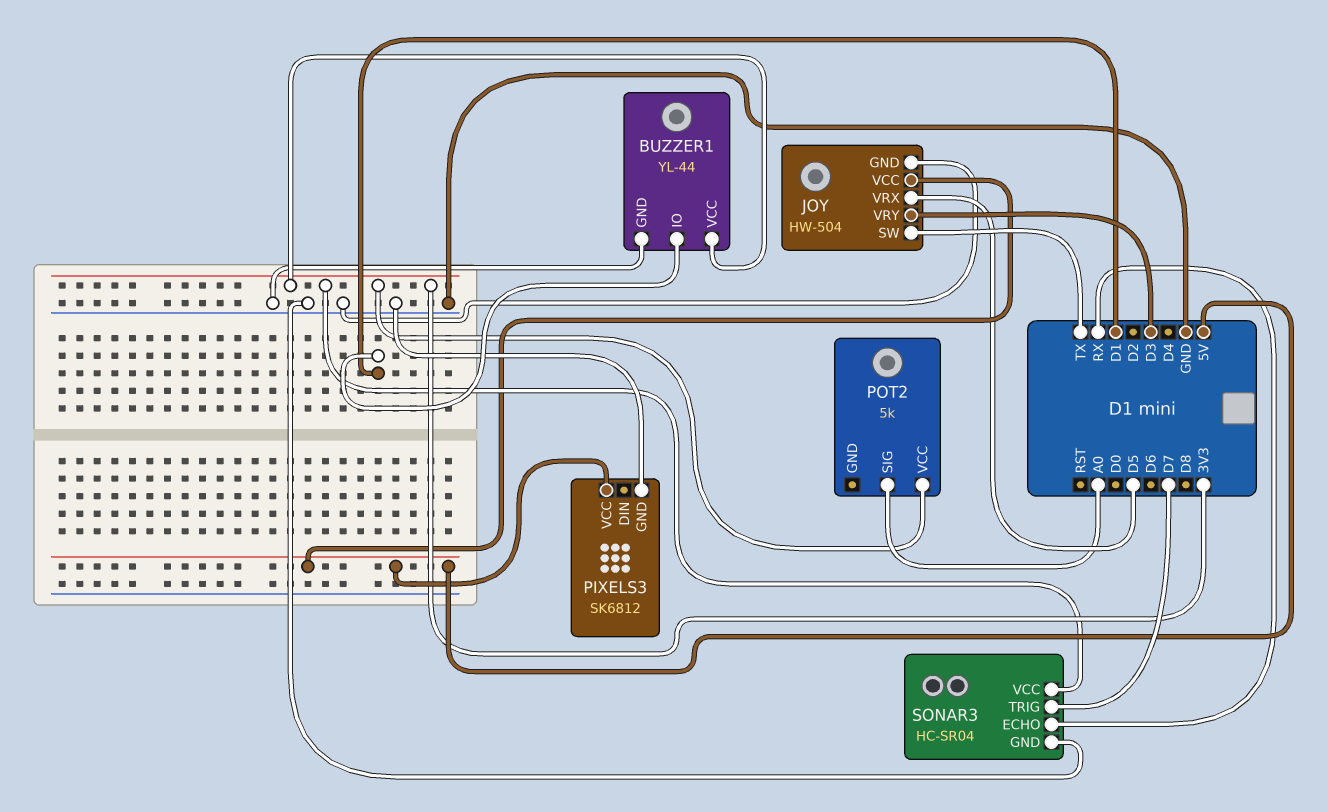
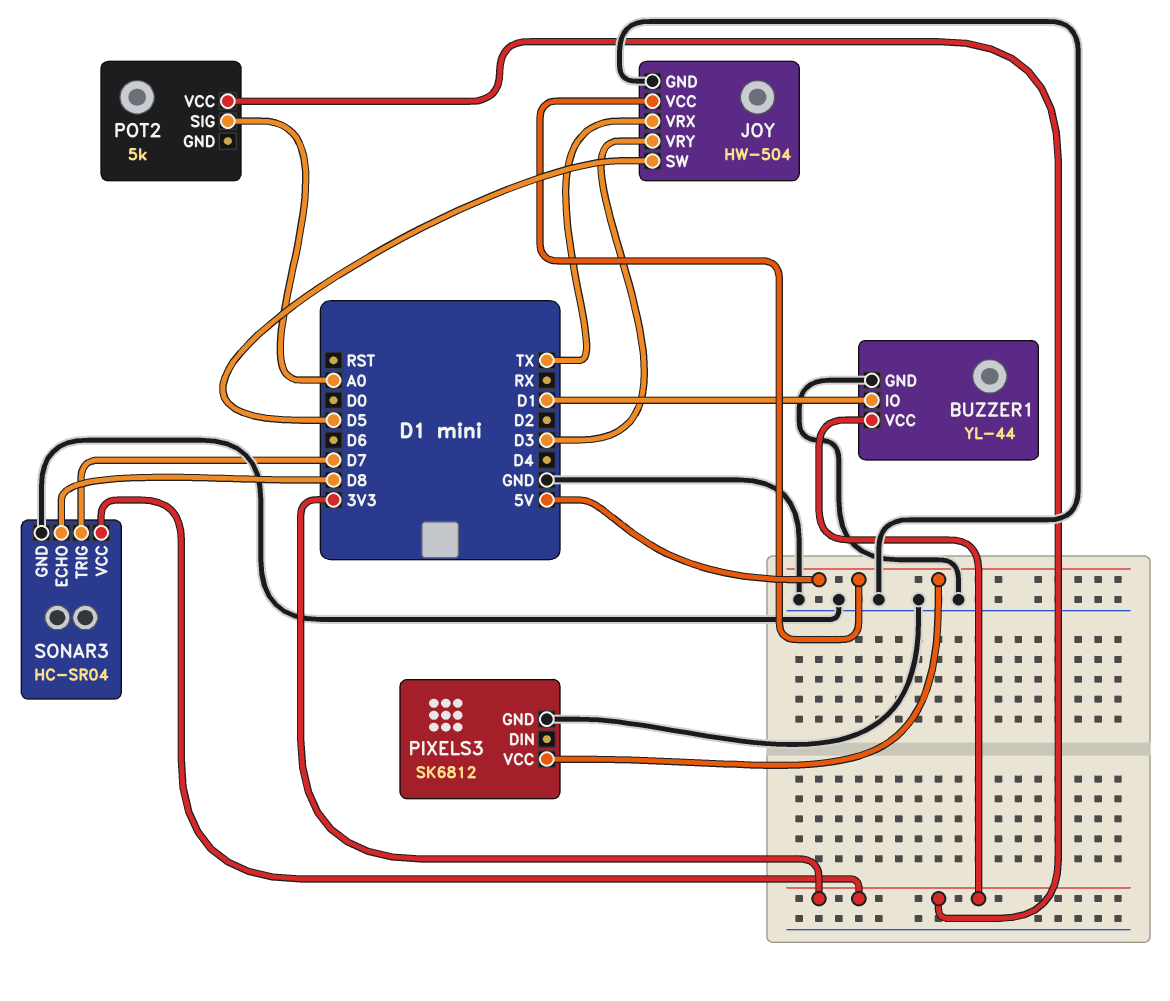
JOY pin SW: TX -> D5
JOY pin VRX: D5 -> TX
SONAR3 pin ECHO: RX -> D8

